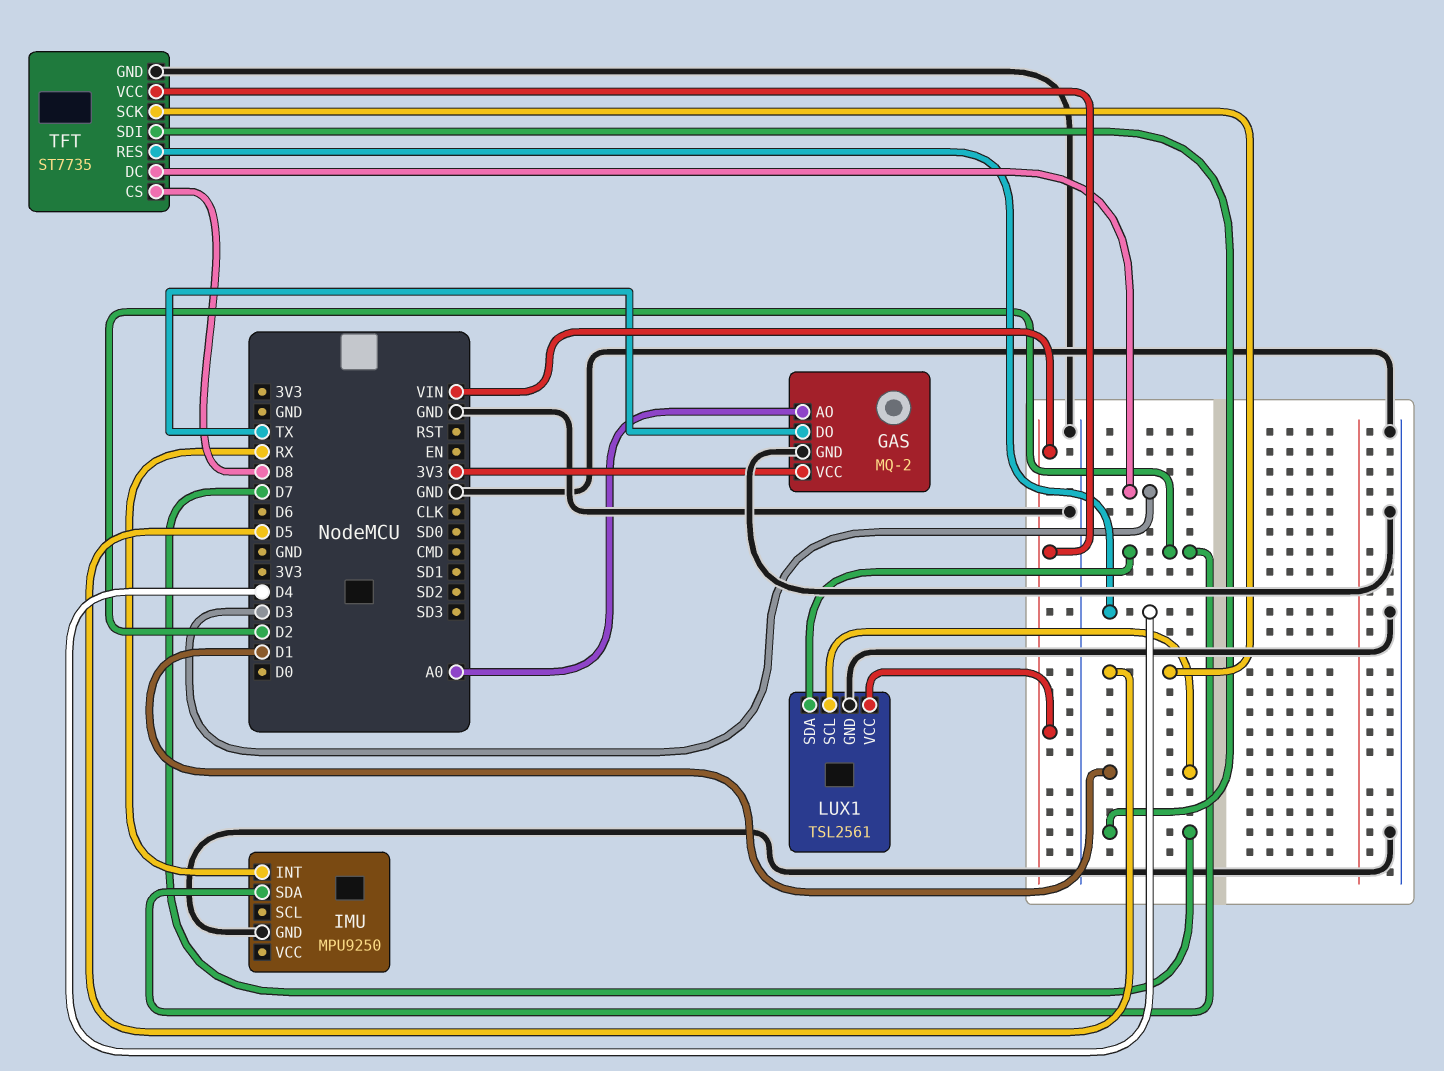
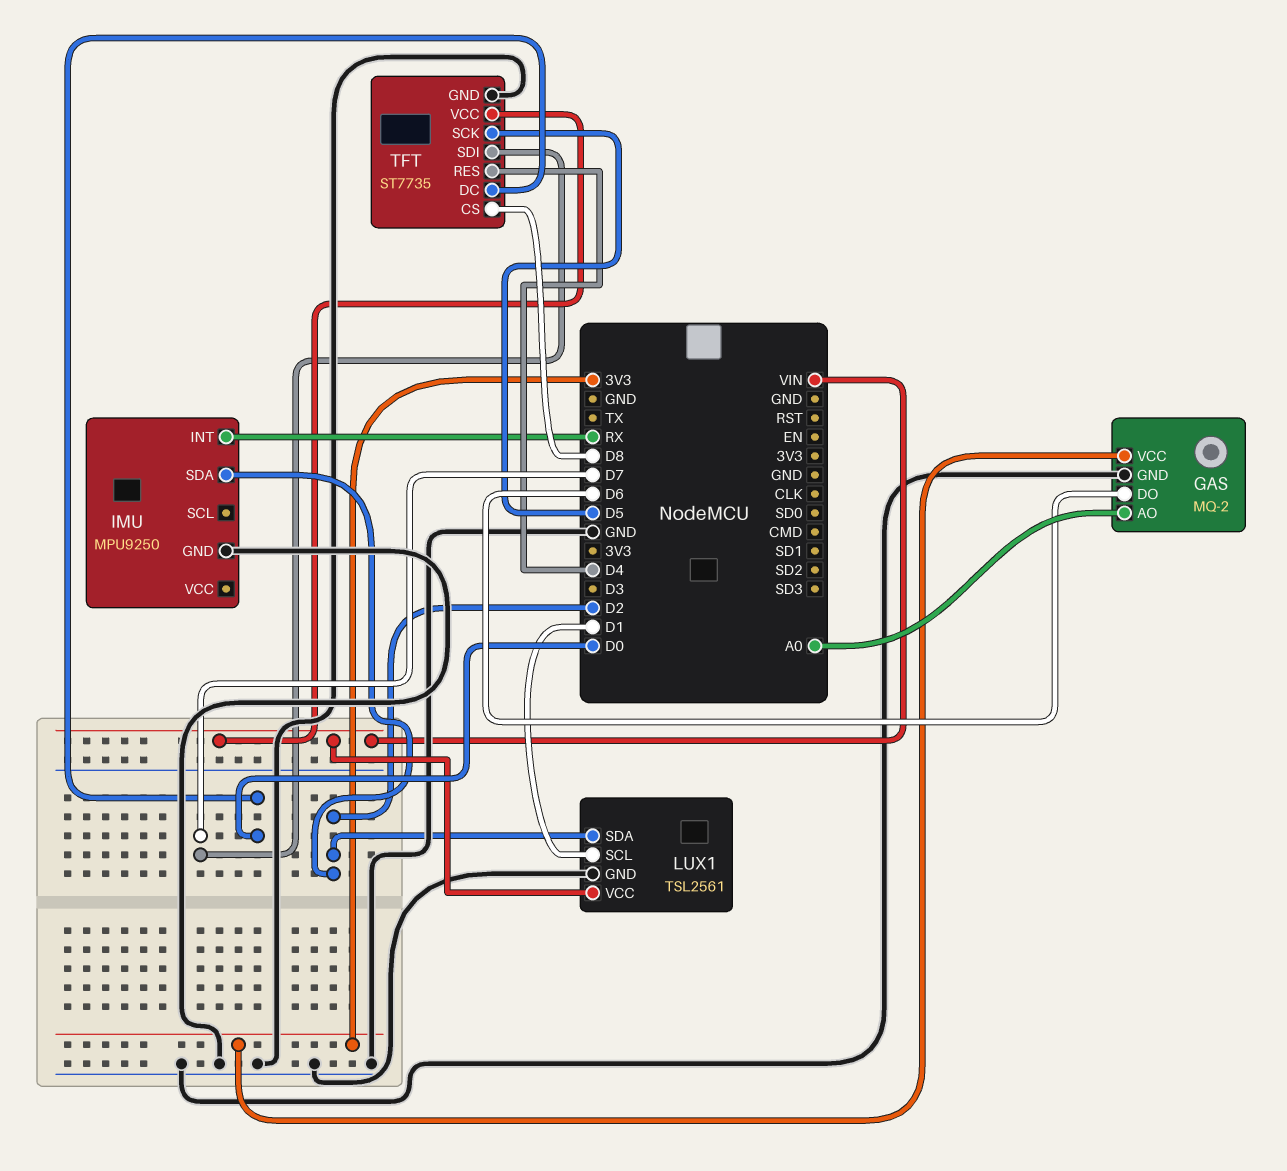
GAS pin DO: TX -> D6
TFT pin DC: D3 -> D0

